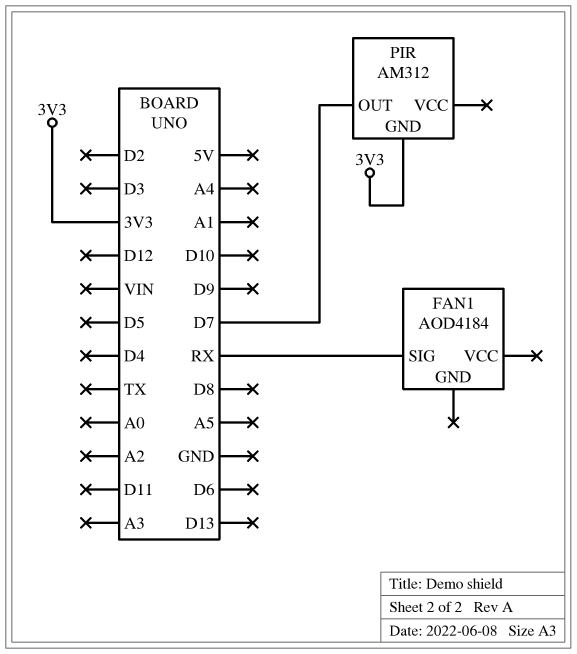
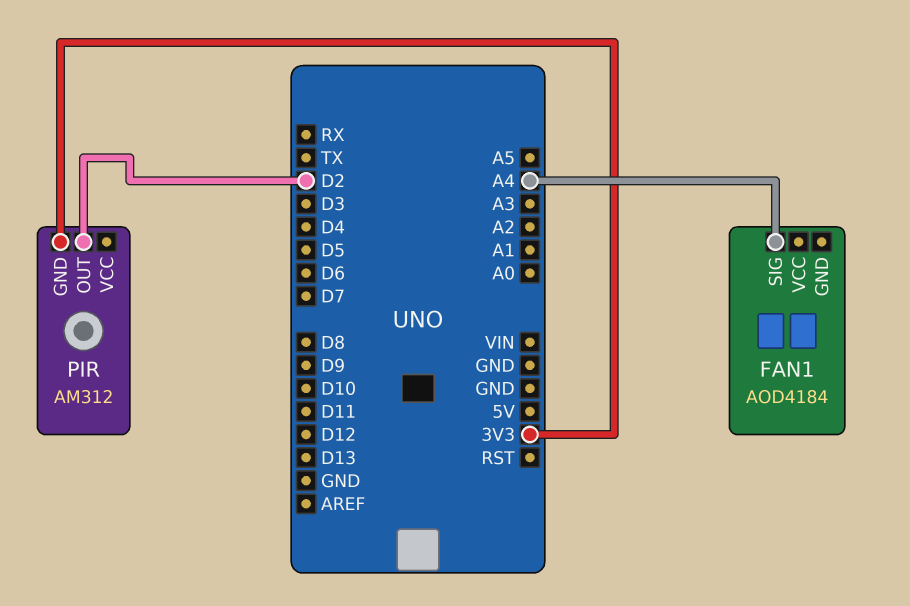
FAN1 pin SIG: RX -> A4
PIR pin OUT: D7 -> D2

